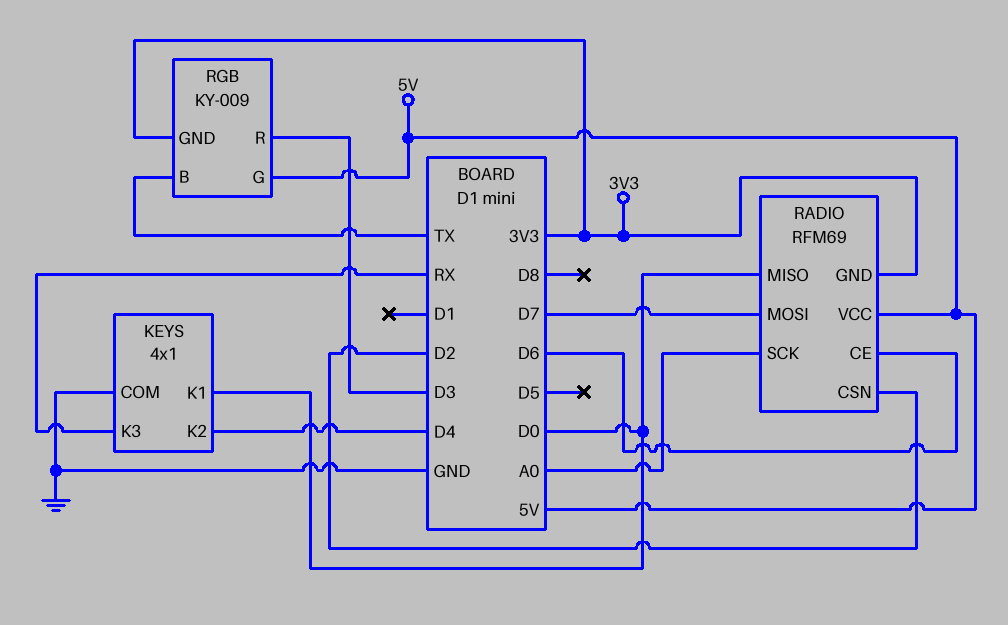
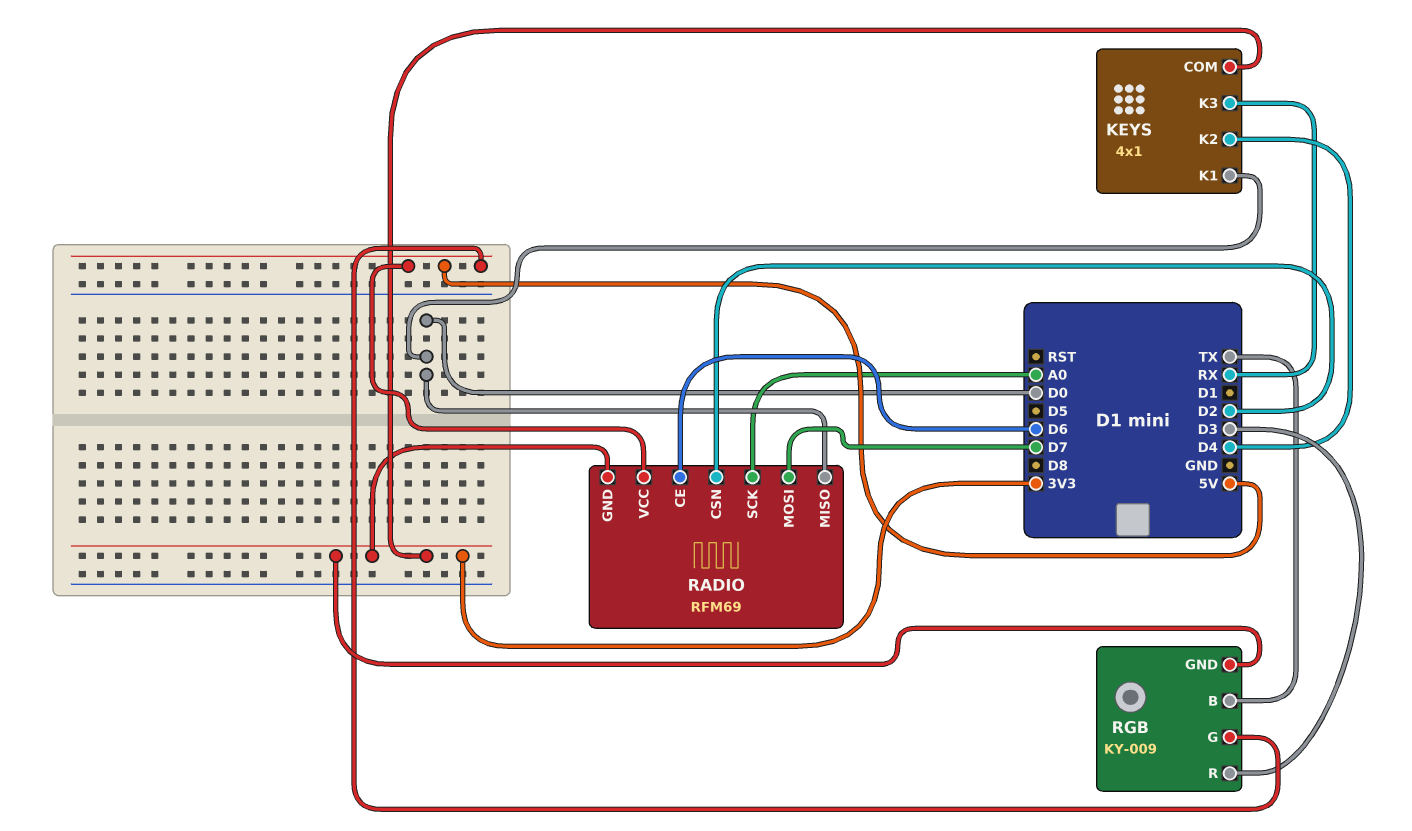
KEYS pin COM: GND -> 3V3

